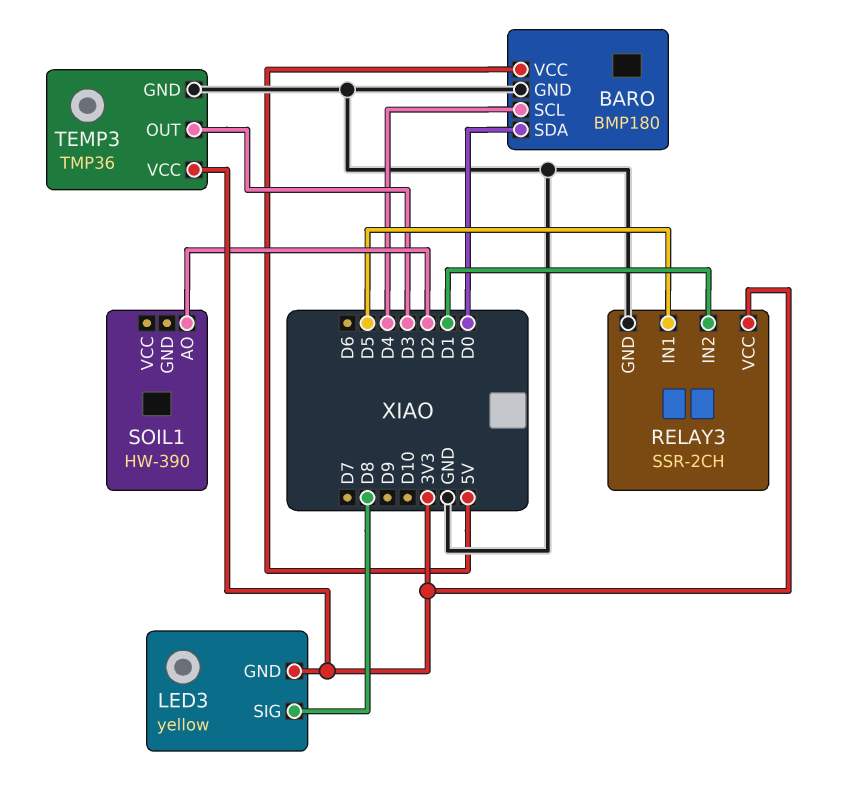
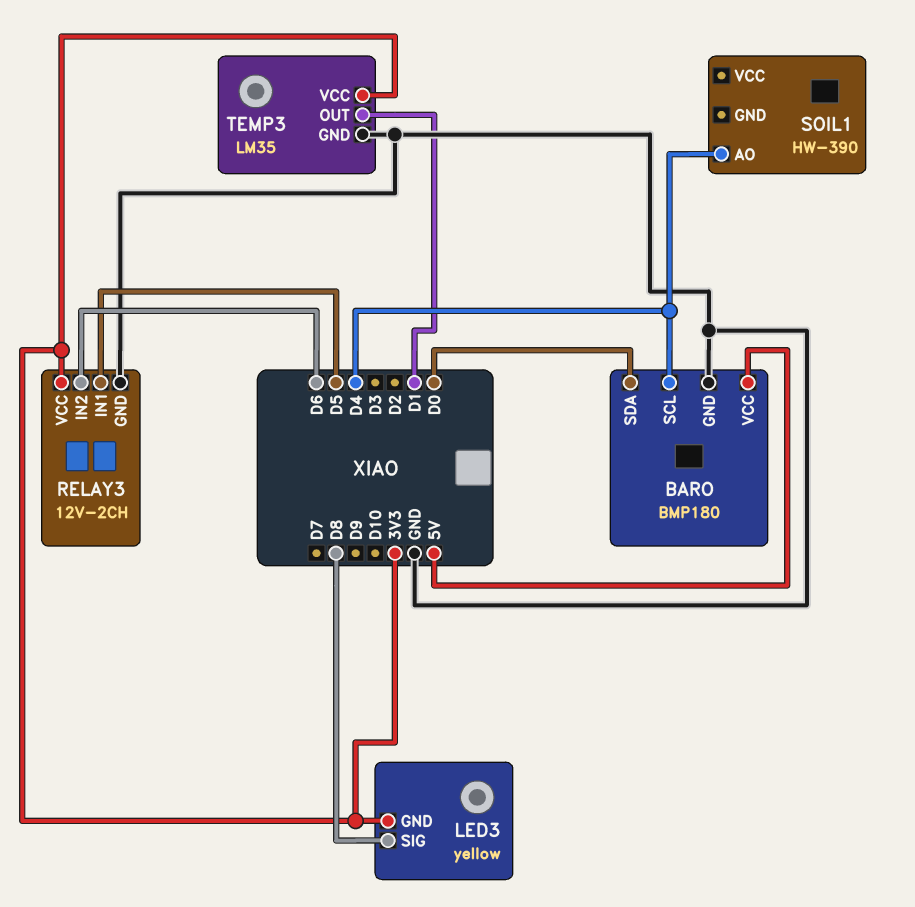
RELAY3: SSR-2CH -> 12V-2CH
RELAY3 pin IN2: D1 -> D6
SOIL1 pin AO: D2 -> D4
TEMP3: TMP36 -> LM35
TEMP3 pin OUT: D3 -> D1

